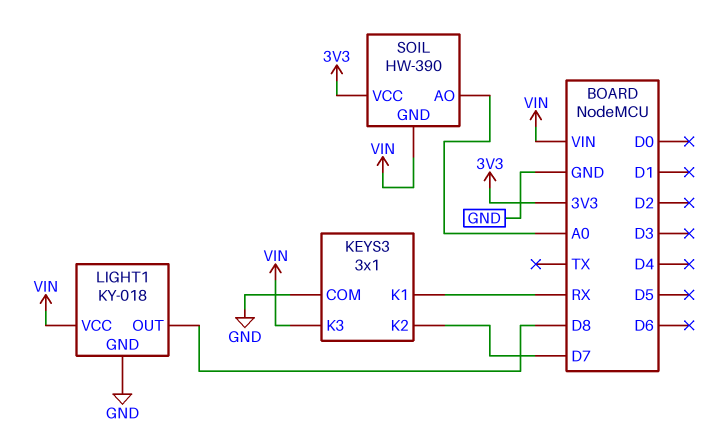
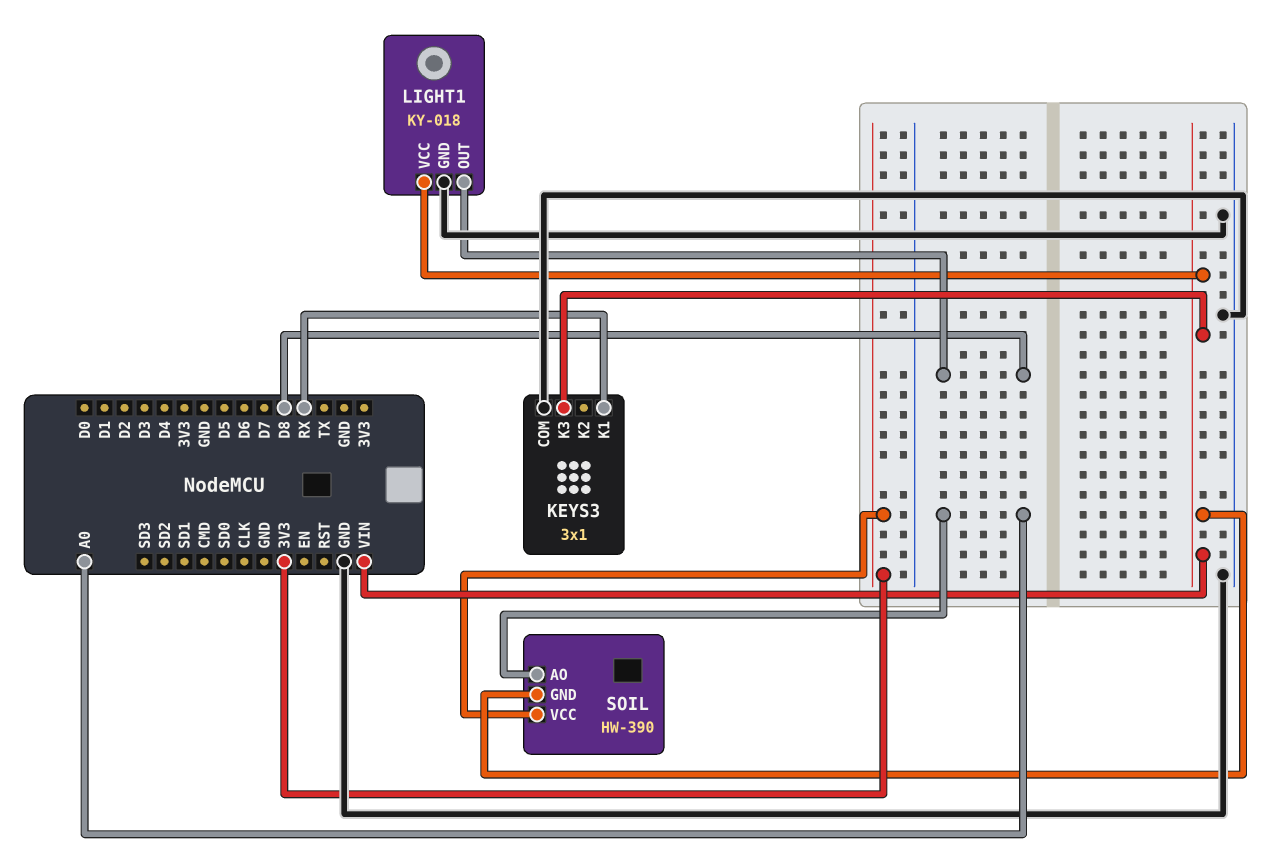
KEYS3 pin K2: D7 -> none

